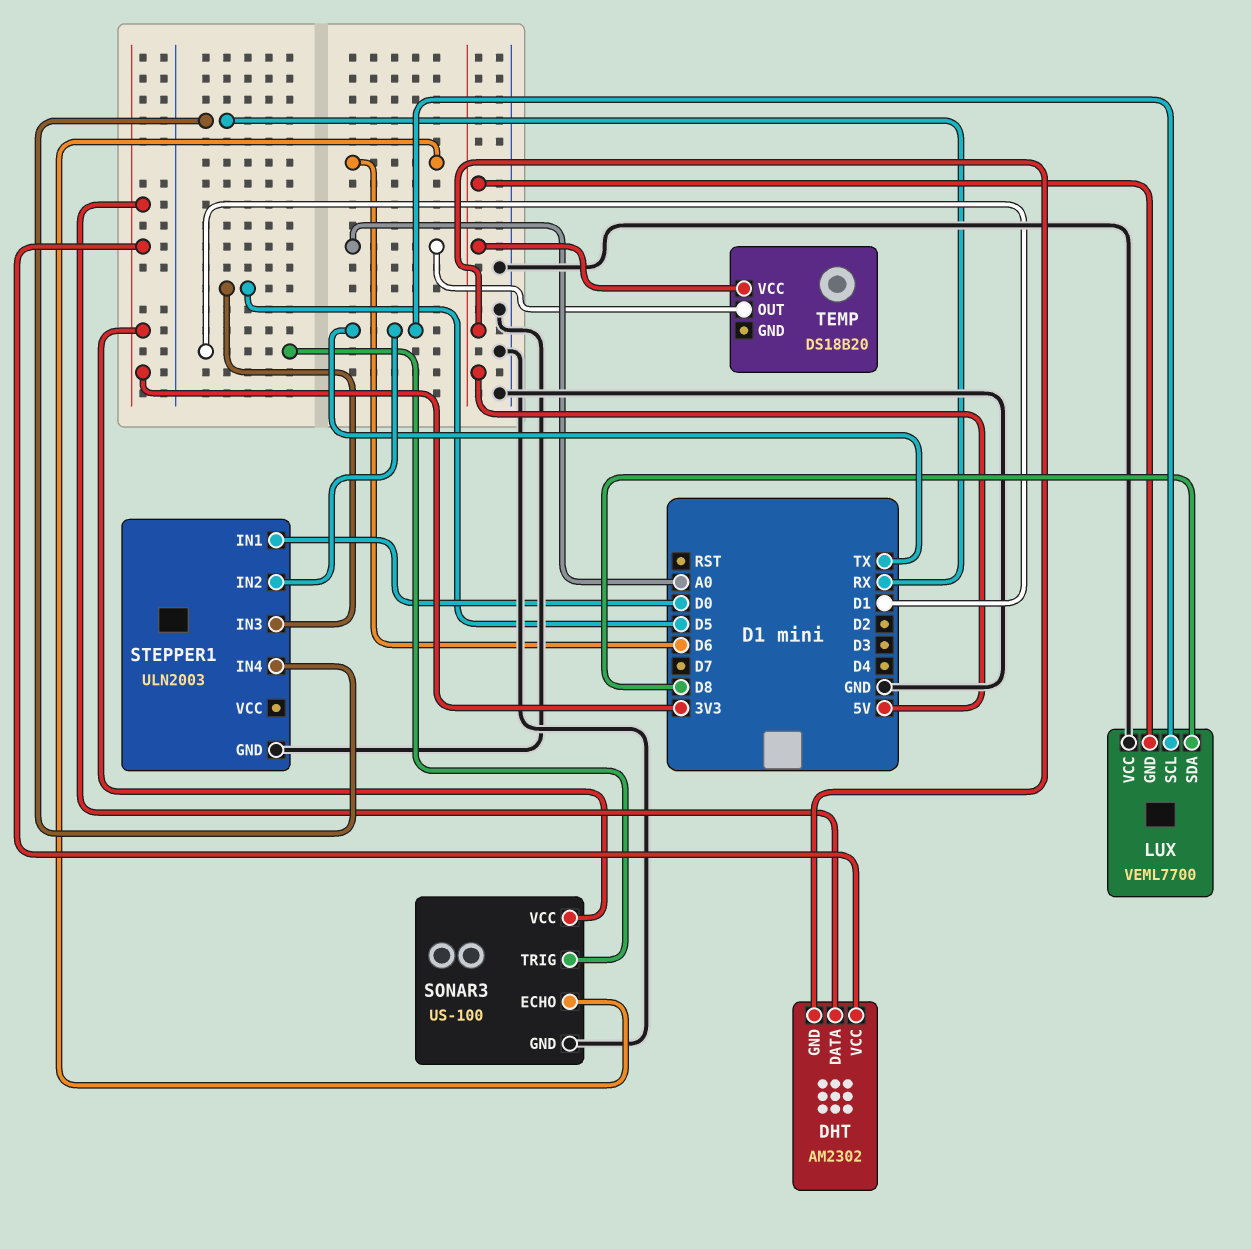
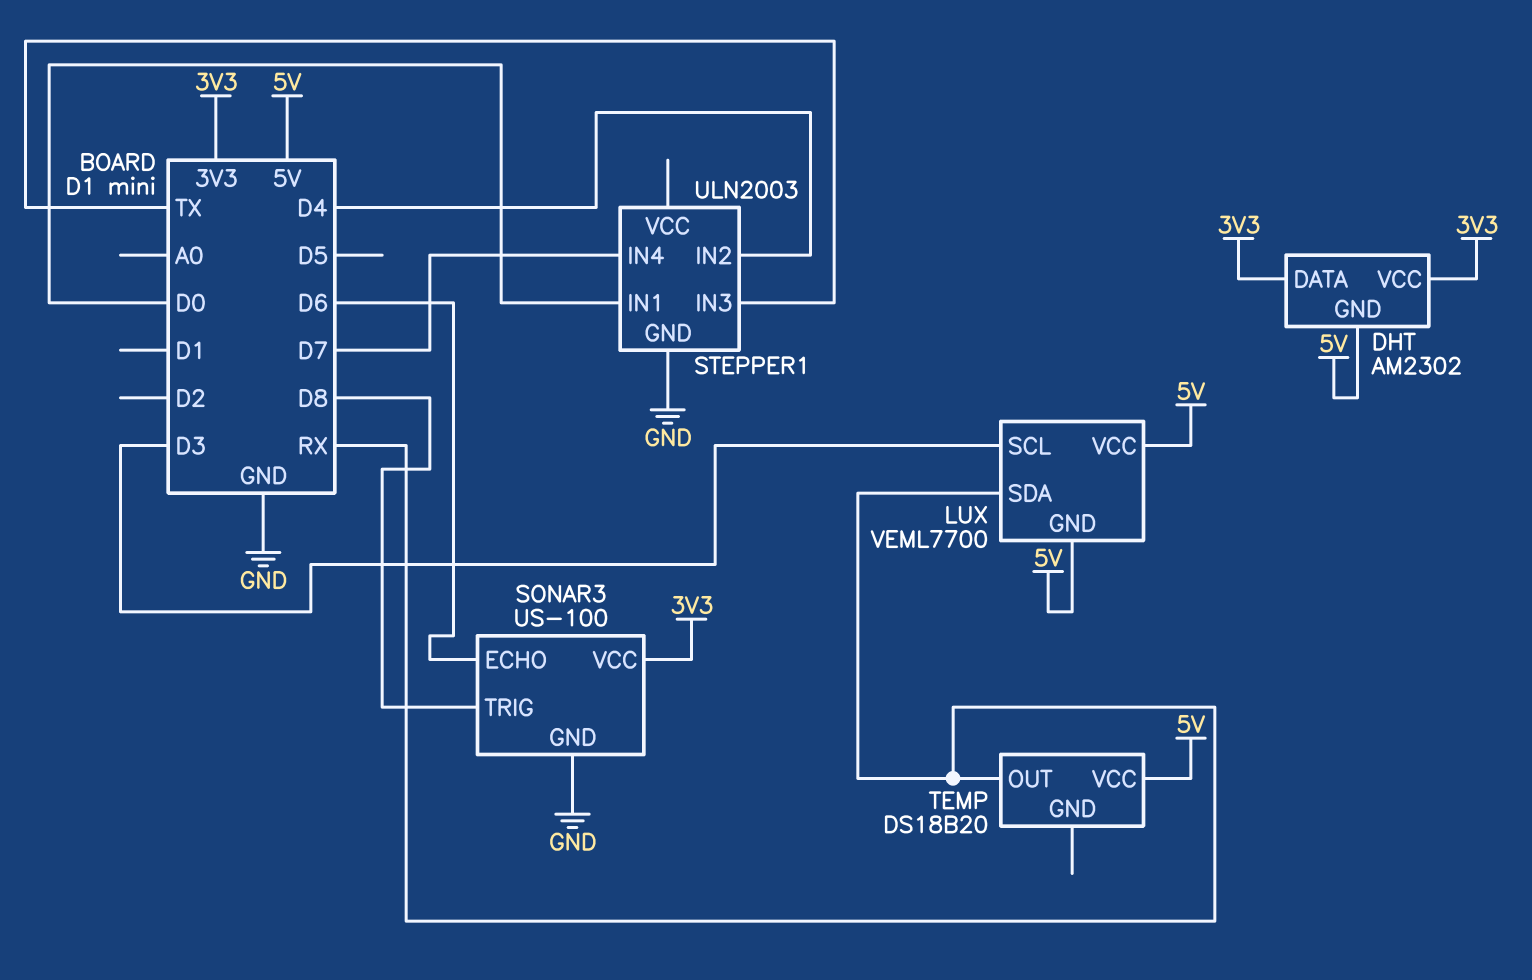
LUX pin SCL: TX -> D3
LUX pin SDA: D8 -> RX
LUX pin VCC: GND -> 5V
SONAR3 pin TRIG: D1 -> D8
STEPPER1 pin IN2: TX -> D4
STEPPER1 pin IN3: D5 -> TX
STEPPER1 pin IN4: RX -> D7
TEMP pin OUT: A0 -> RX

